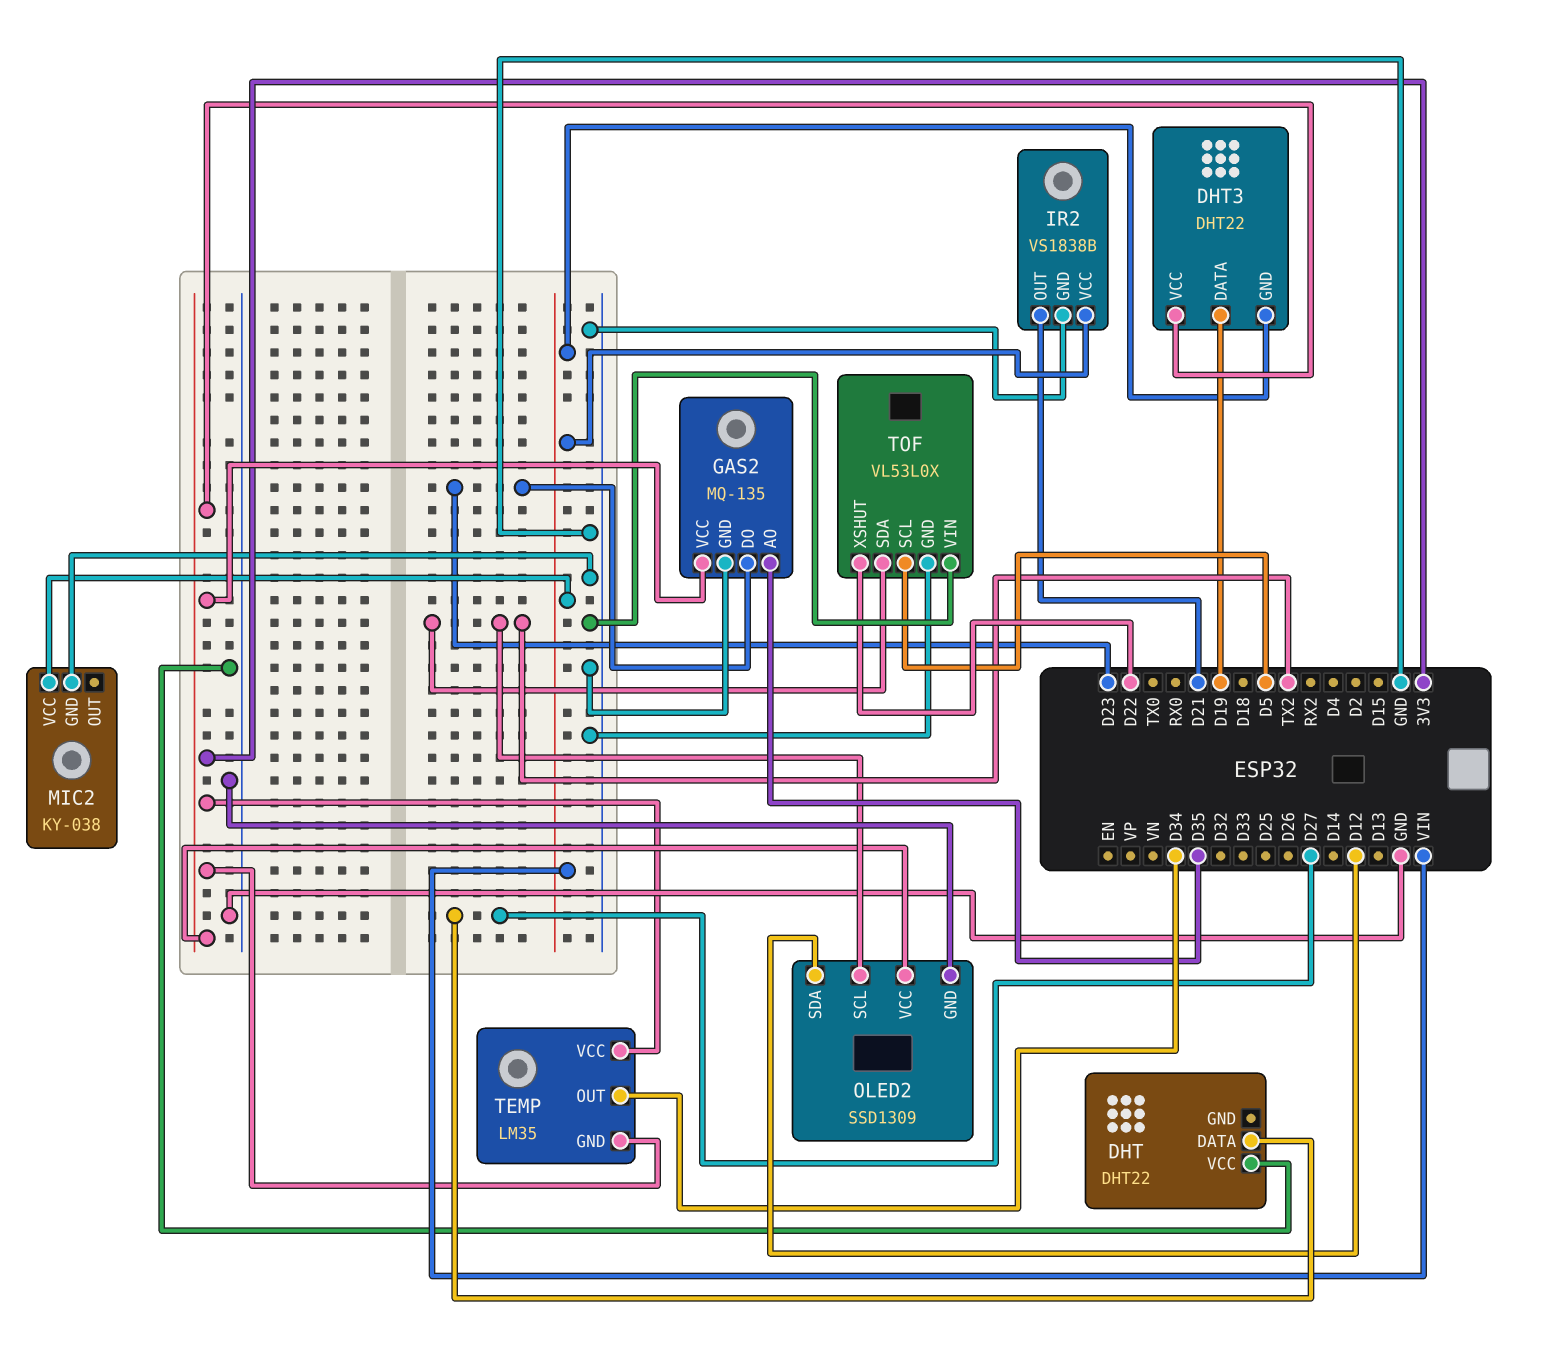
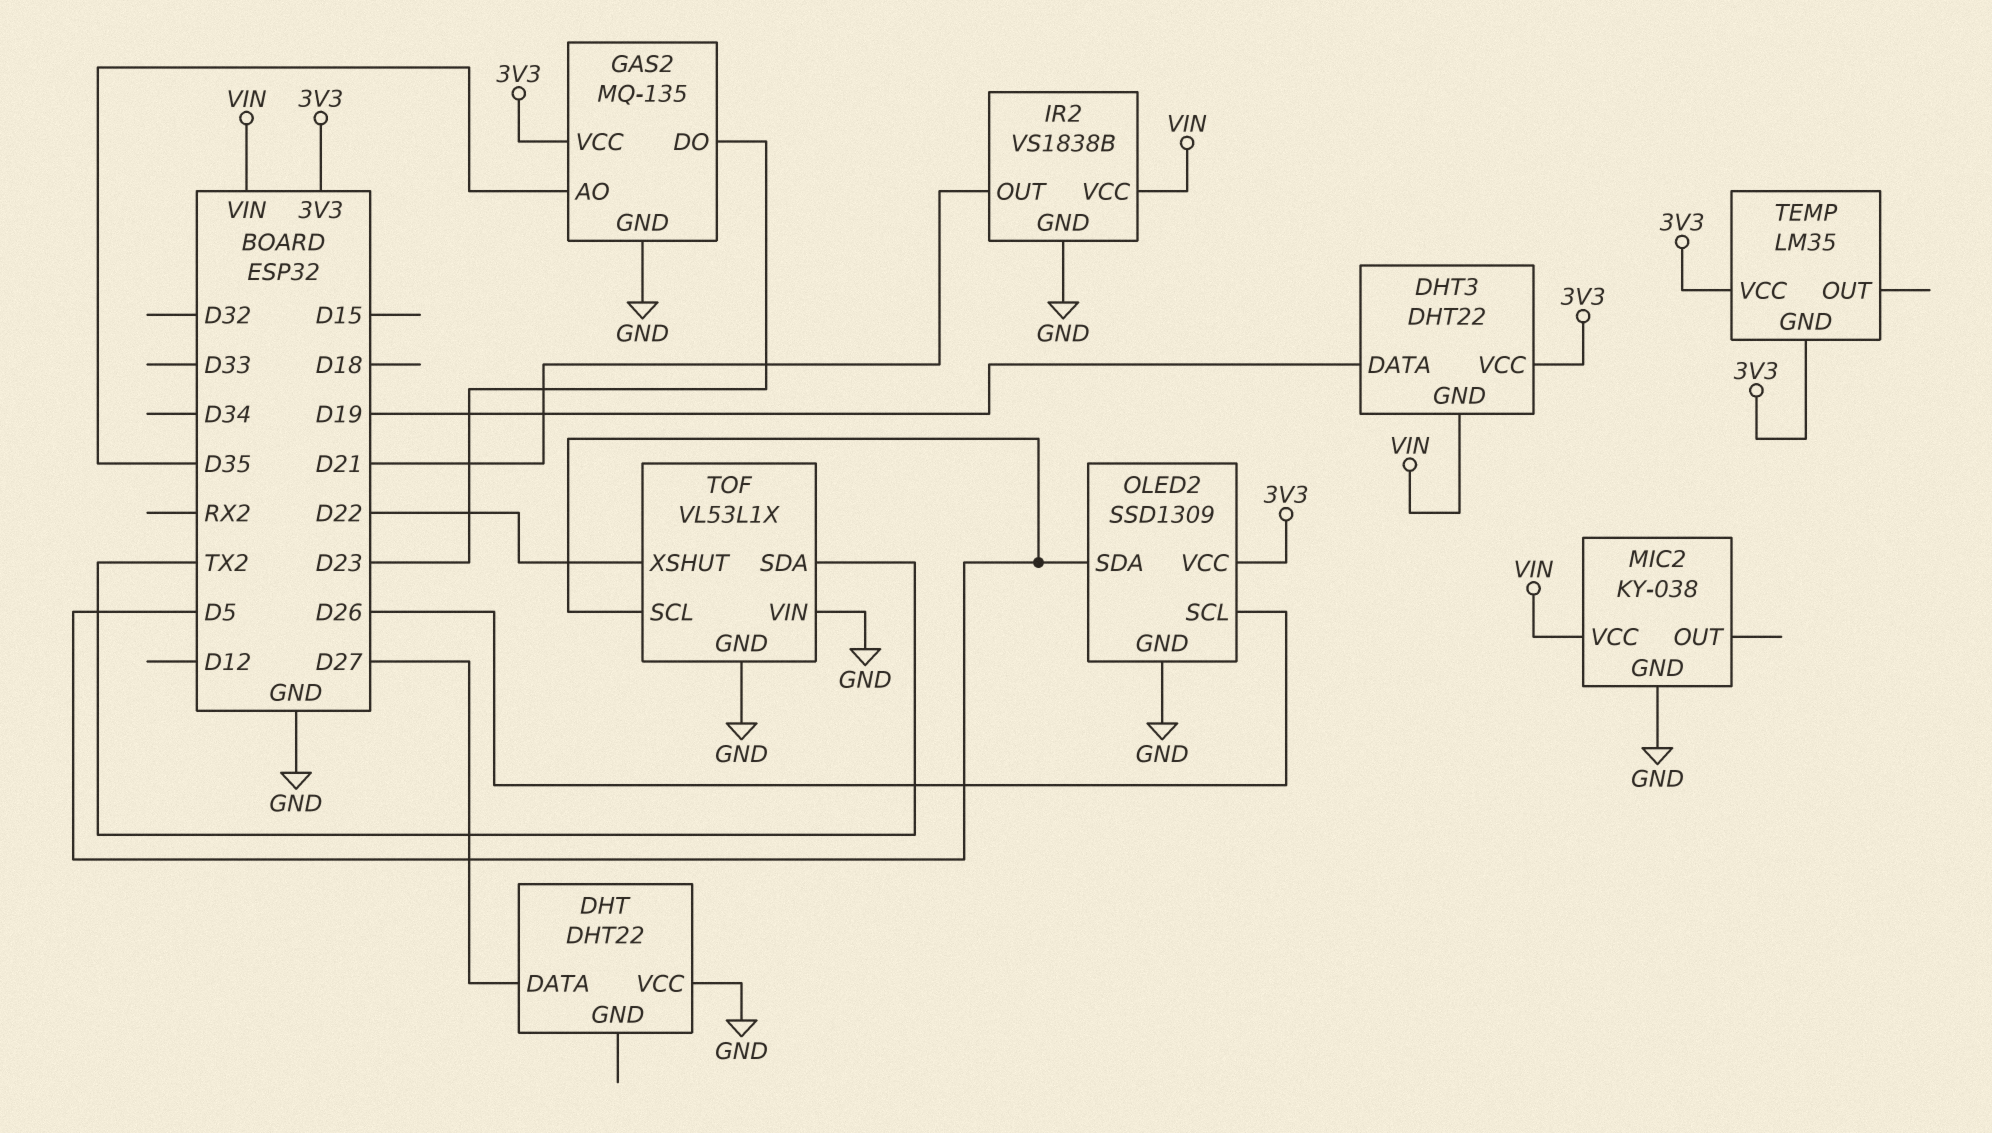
OLED2 pin SCL: TX2 -> D26
OLED2 pin SDA: D12 -> D5
TEMP pin OUT: D34 -> none
TOF: VL53L0X -> VL53L1X

